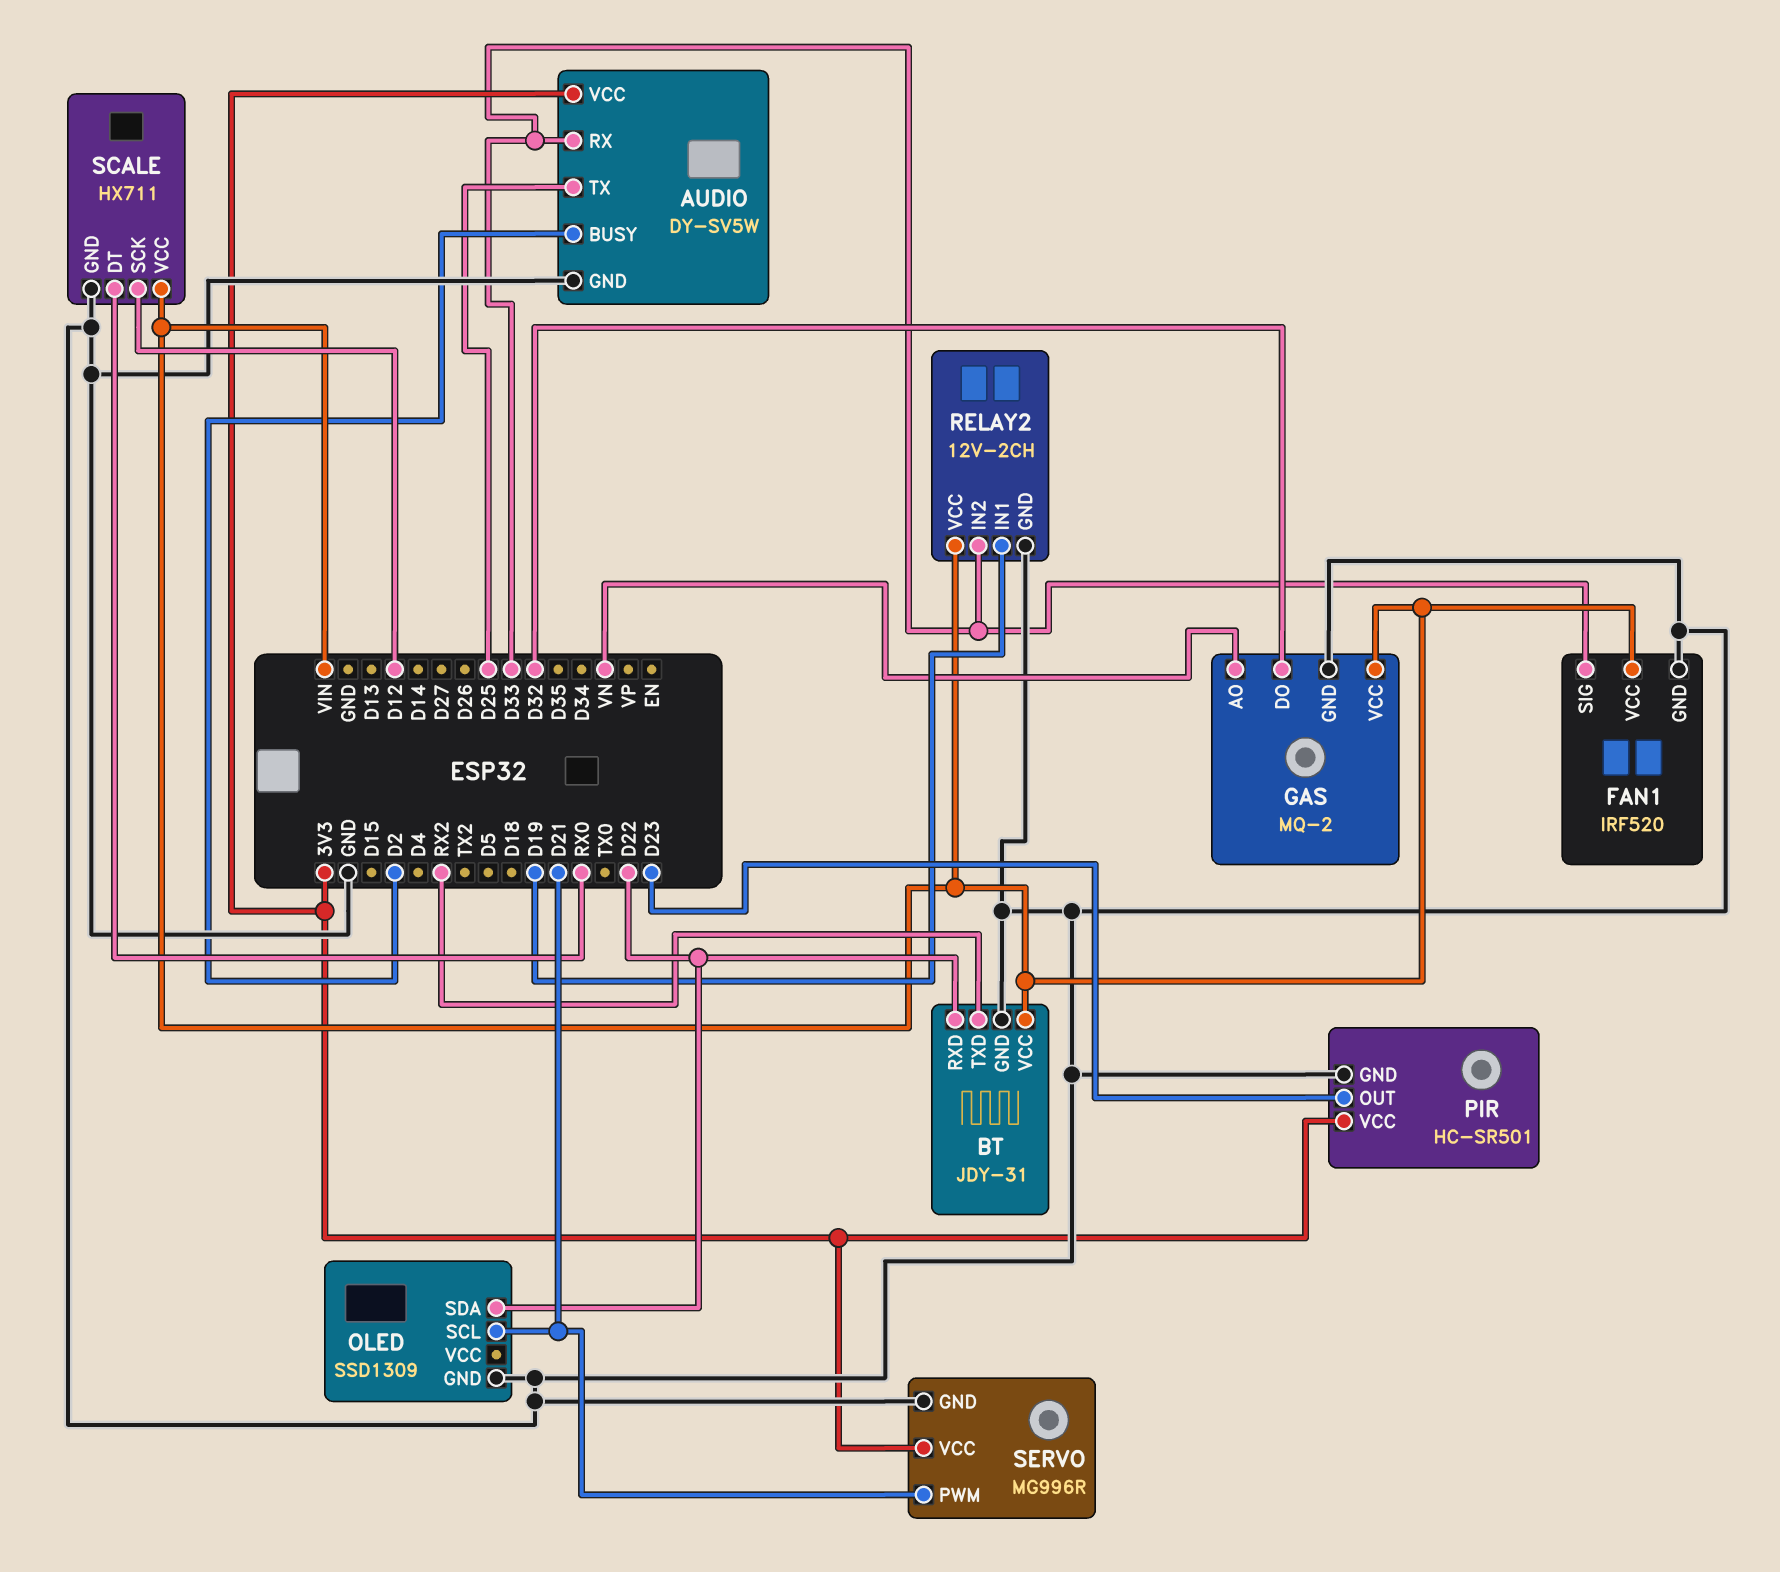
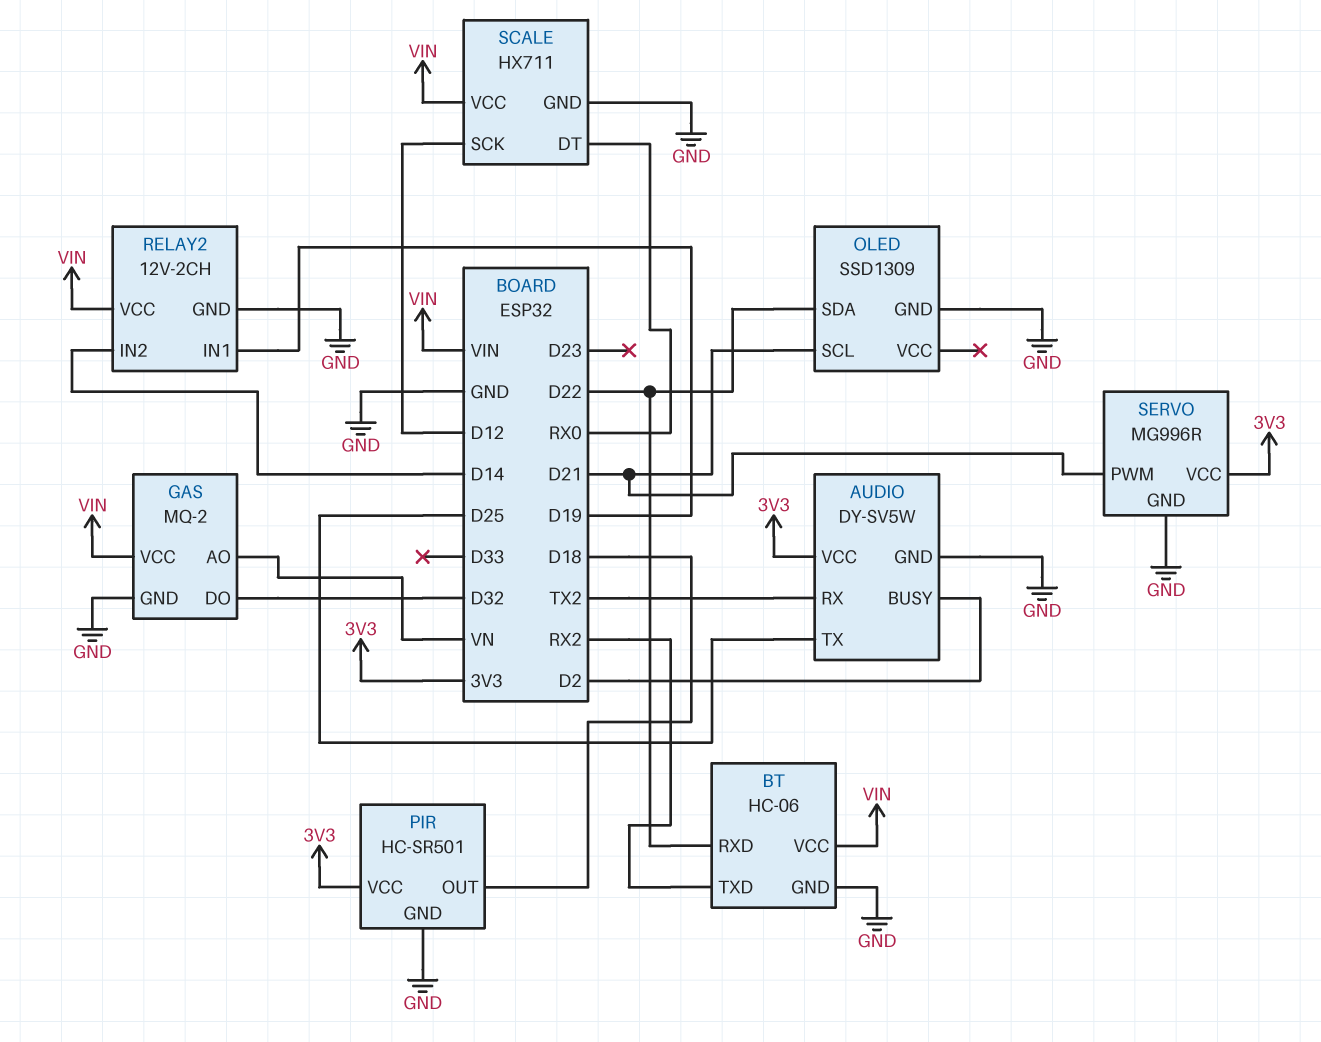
AUDIO pin RX: D33 -> TX2
BT: JDY-31 -> HC-06
FAN1: IRF520 -> none
FAN1 pin GND: GND -> none
FAN1 pin SIG: D33 -> none
FAN1 pin VCC: VIN -> none
PIR pin OUT: D23 -> D18
RELAY2 pin IN2: D33 -> D14

